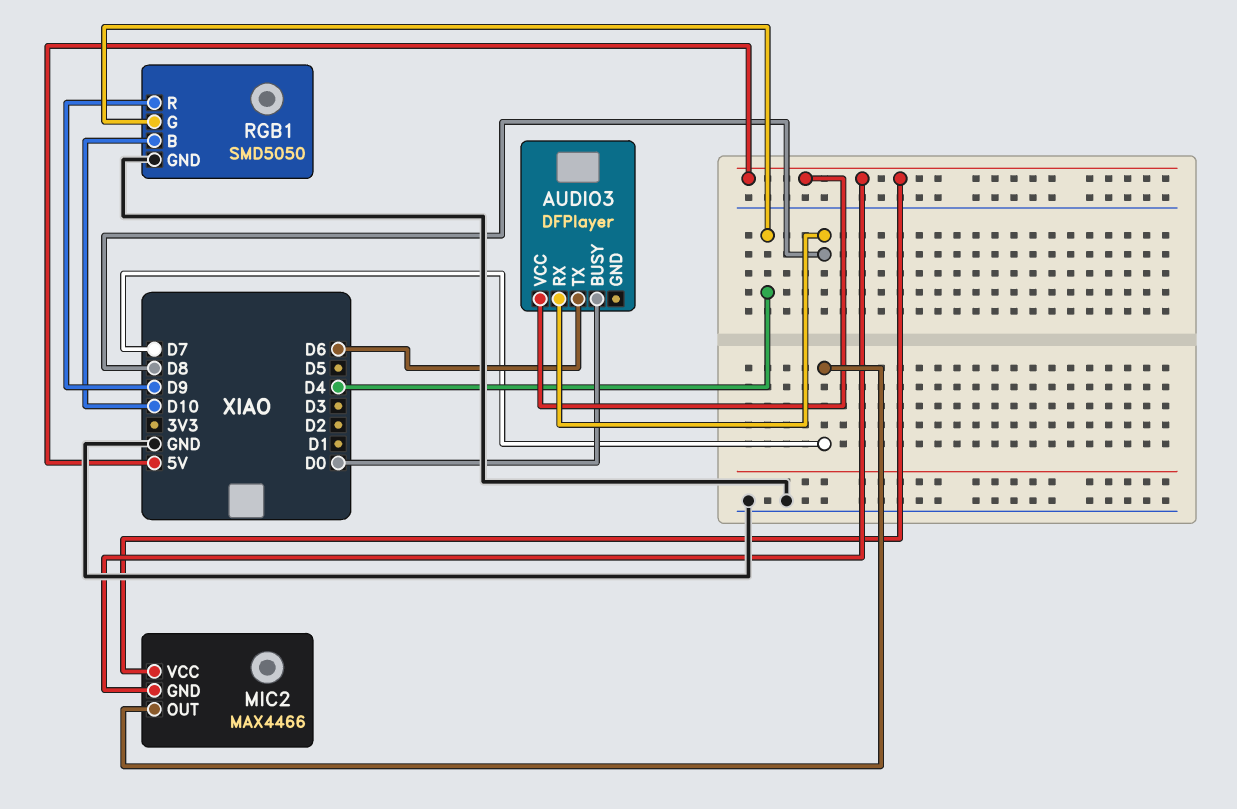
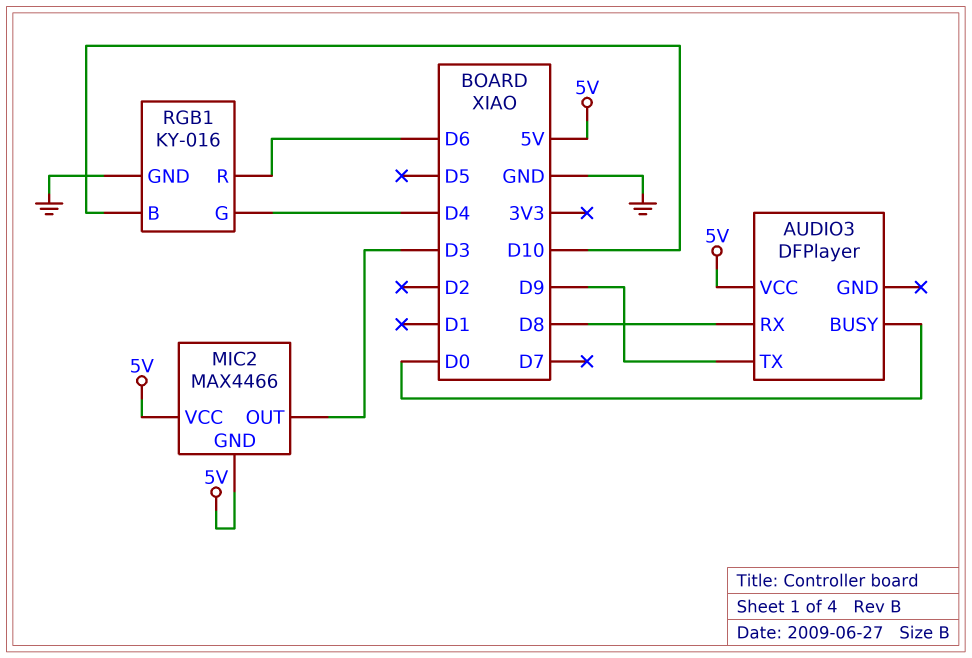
AUDIO3 pin TX: D6 -> D9
MIC2 pin OUT: D7 -> D3
RGB1: SMD5050 -> KY-016
RGB1 pin R: D9 -> D6

